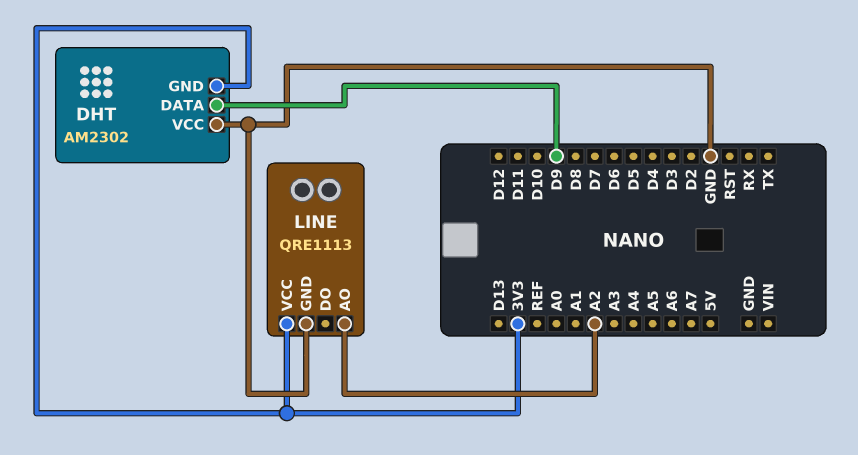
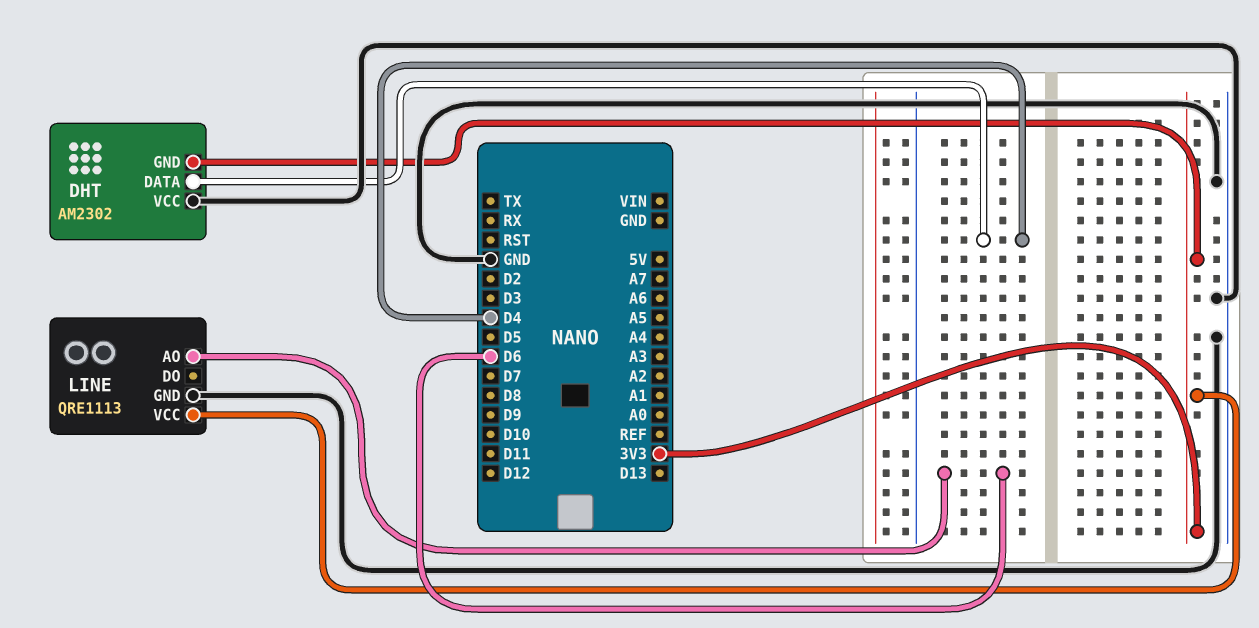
DHT pin DATA: D9 -> D4
LINE pin AO: A2 -> D6

